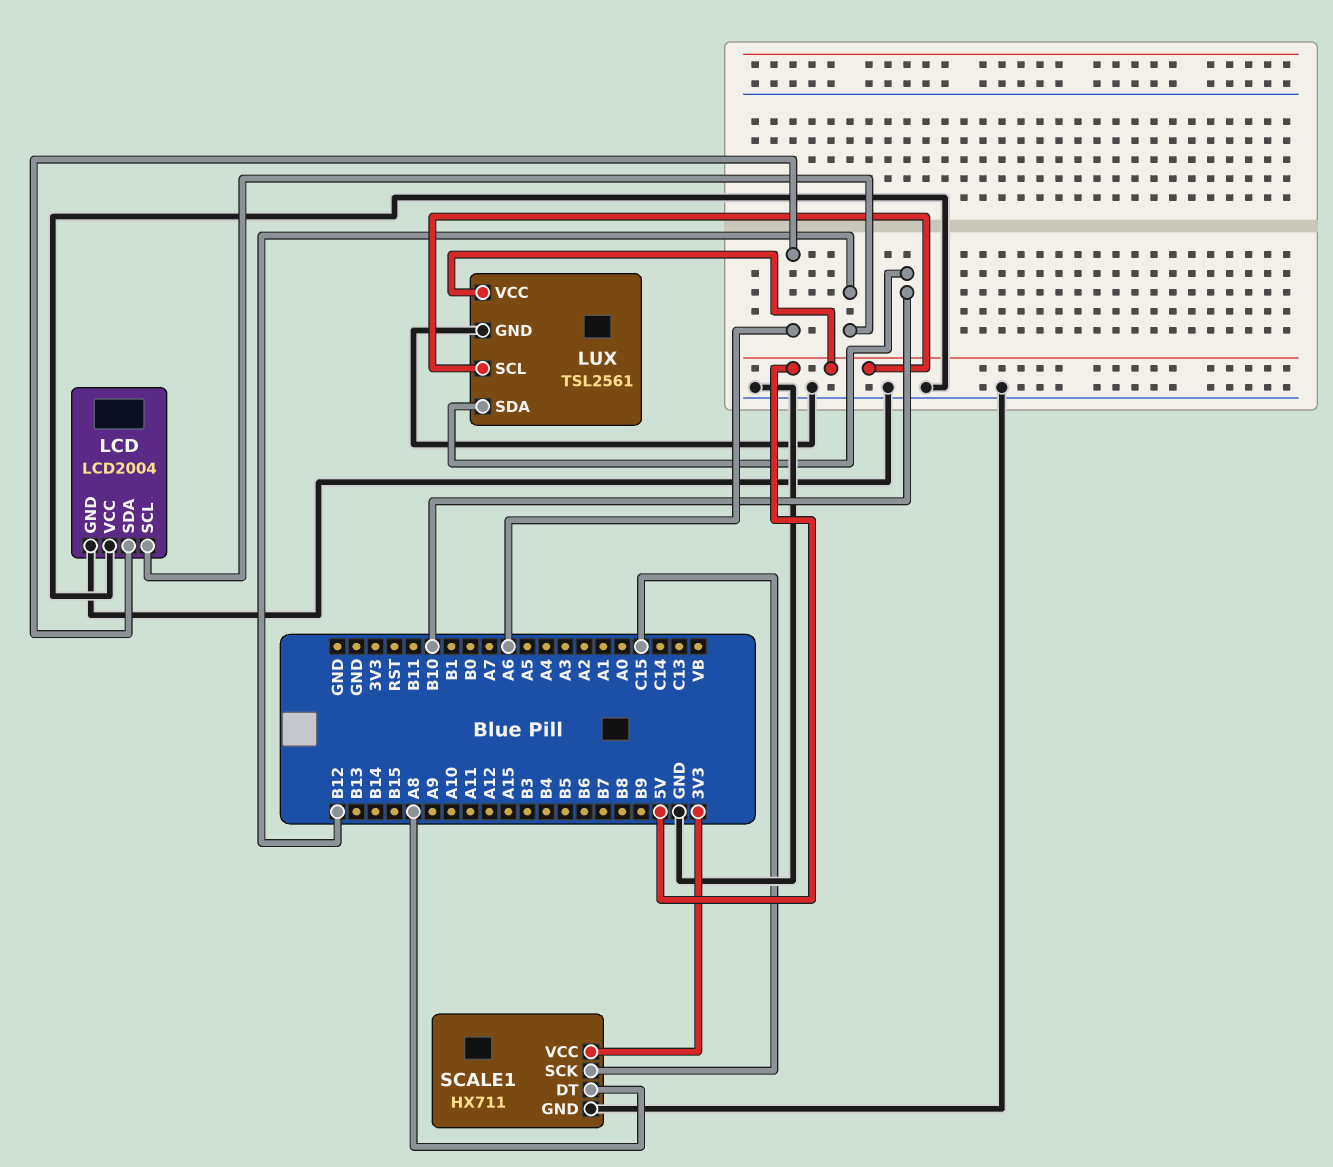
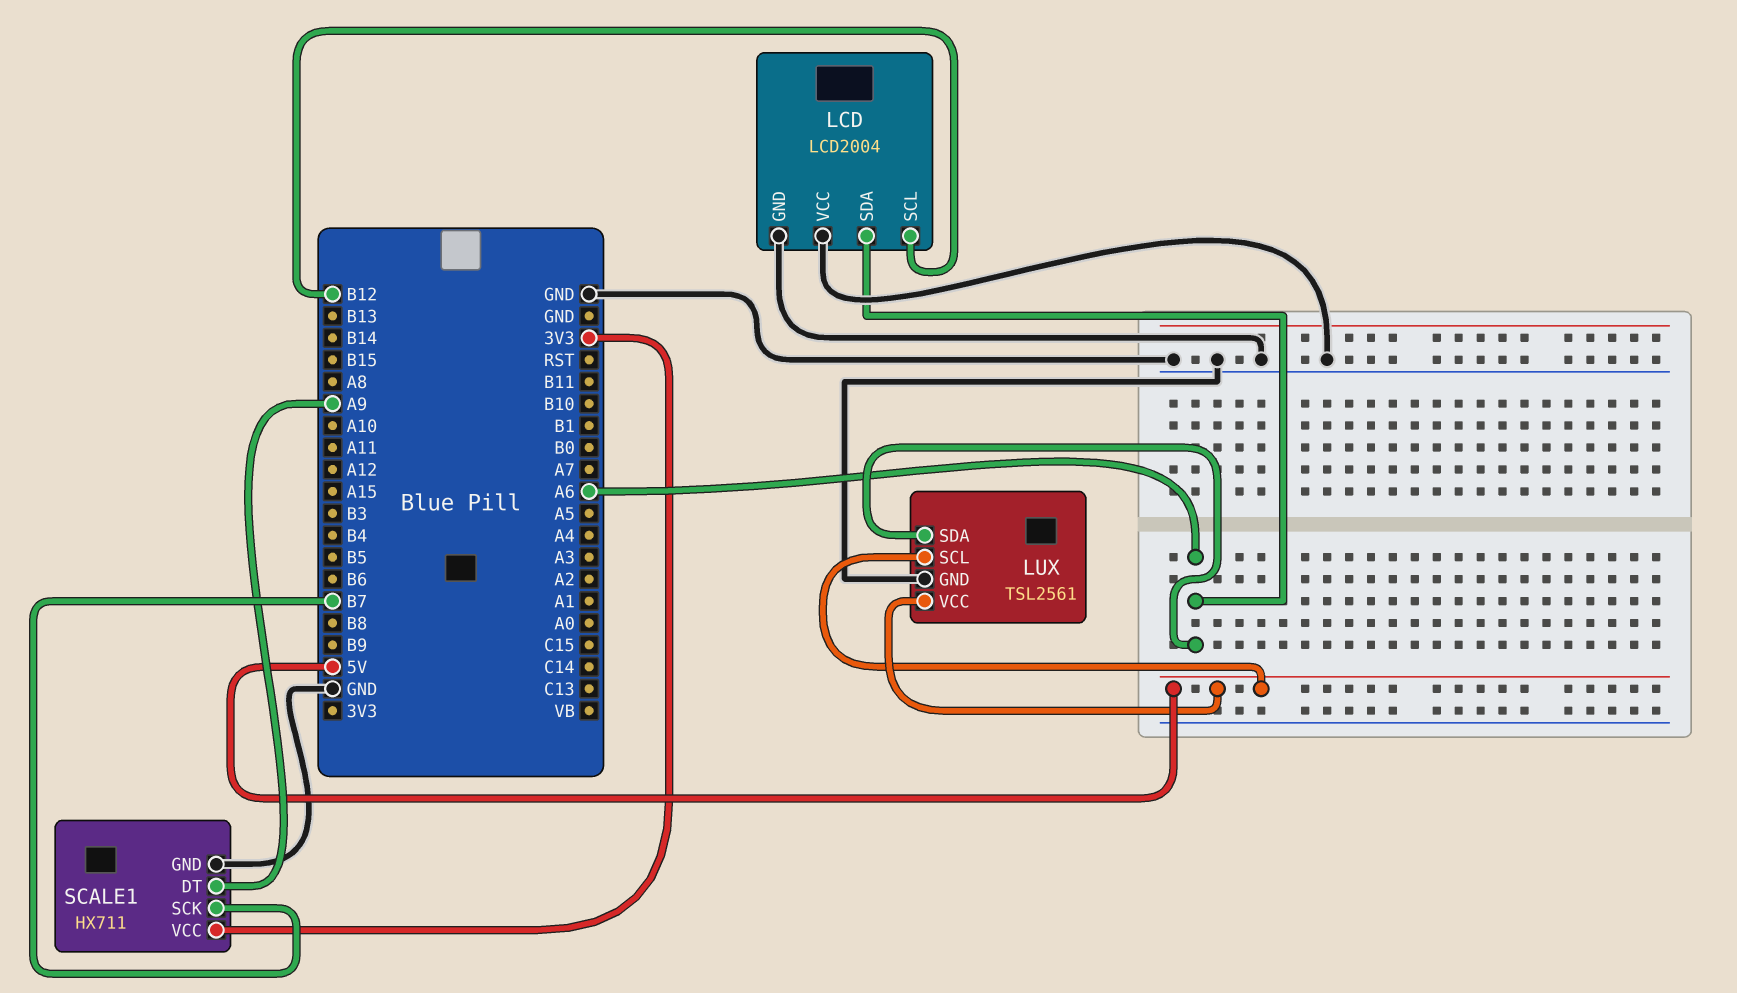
LUX pin SDA: B10 -> A6
SCALE1 pin DT: A8 -> A9
SCALE1 pin SCK: C15 -> B7

